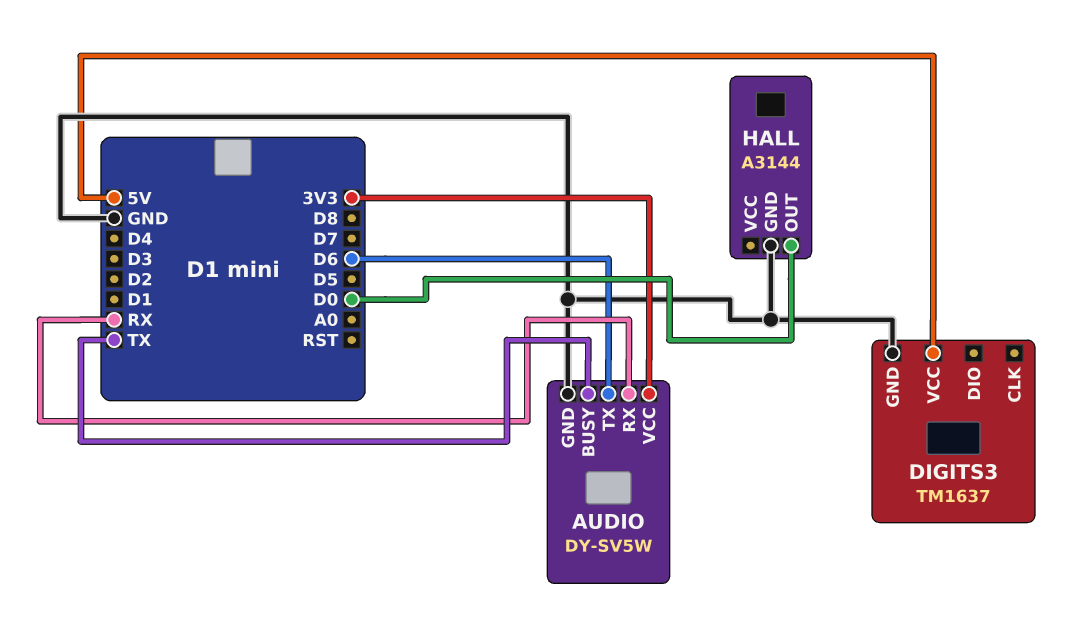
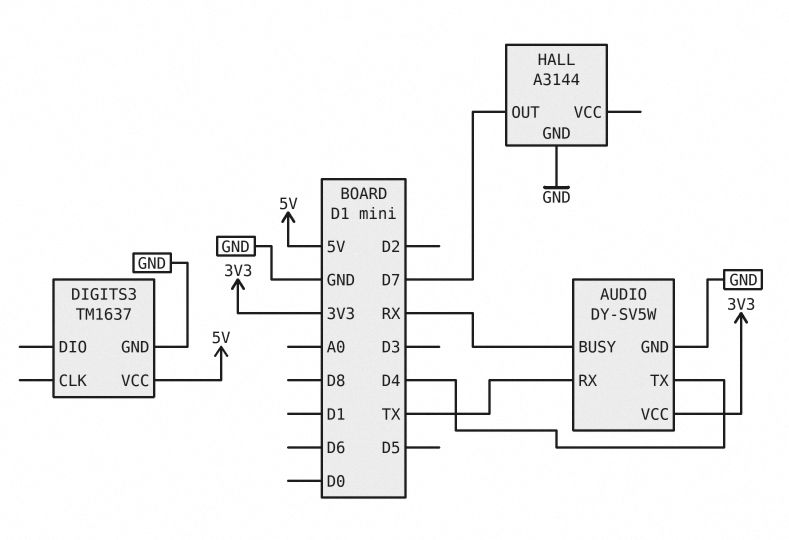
AUDIO pin BUSY: TX -> RX
AUDIO pin RX: RX -> TX
AUDIO pin TX: D6 -> D4
HALL pin OUT: D0 -> D7

